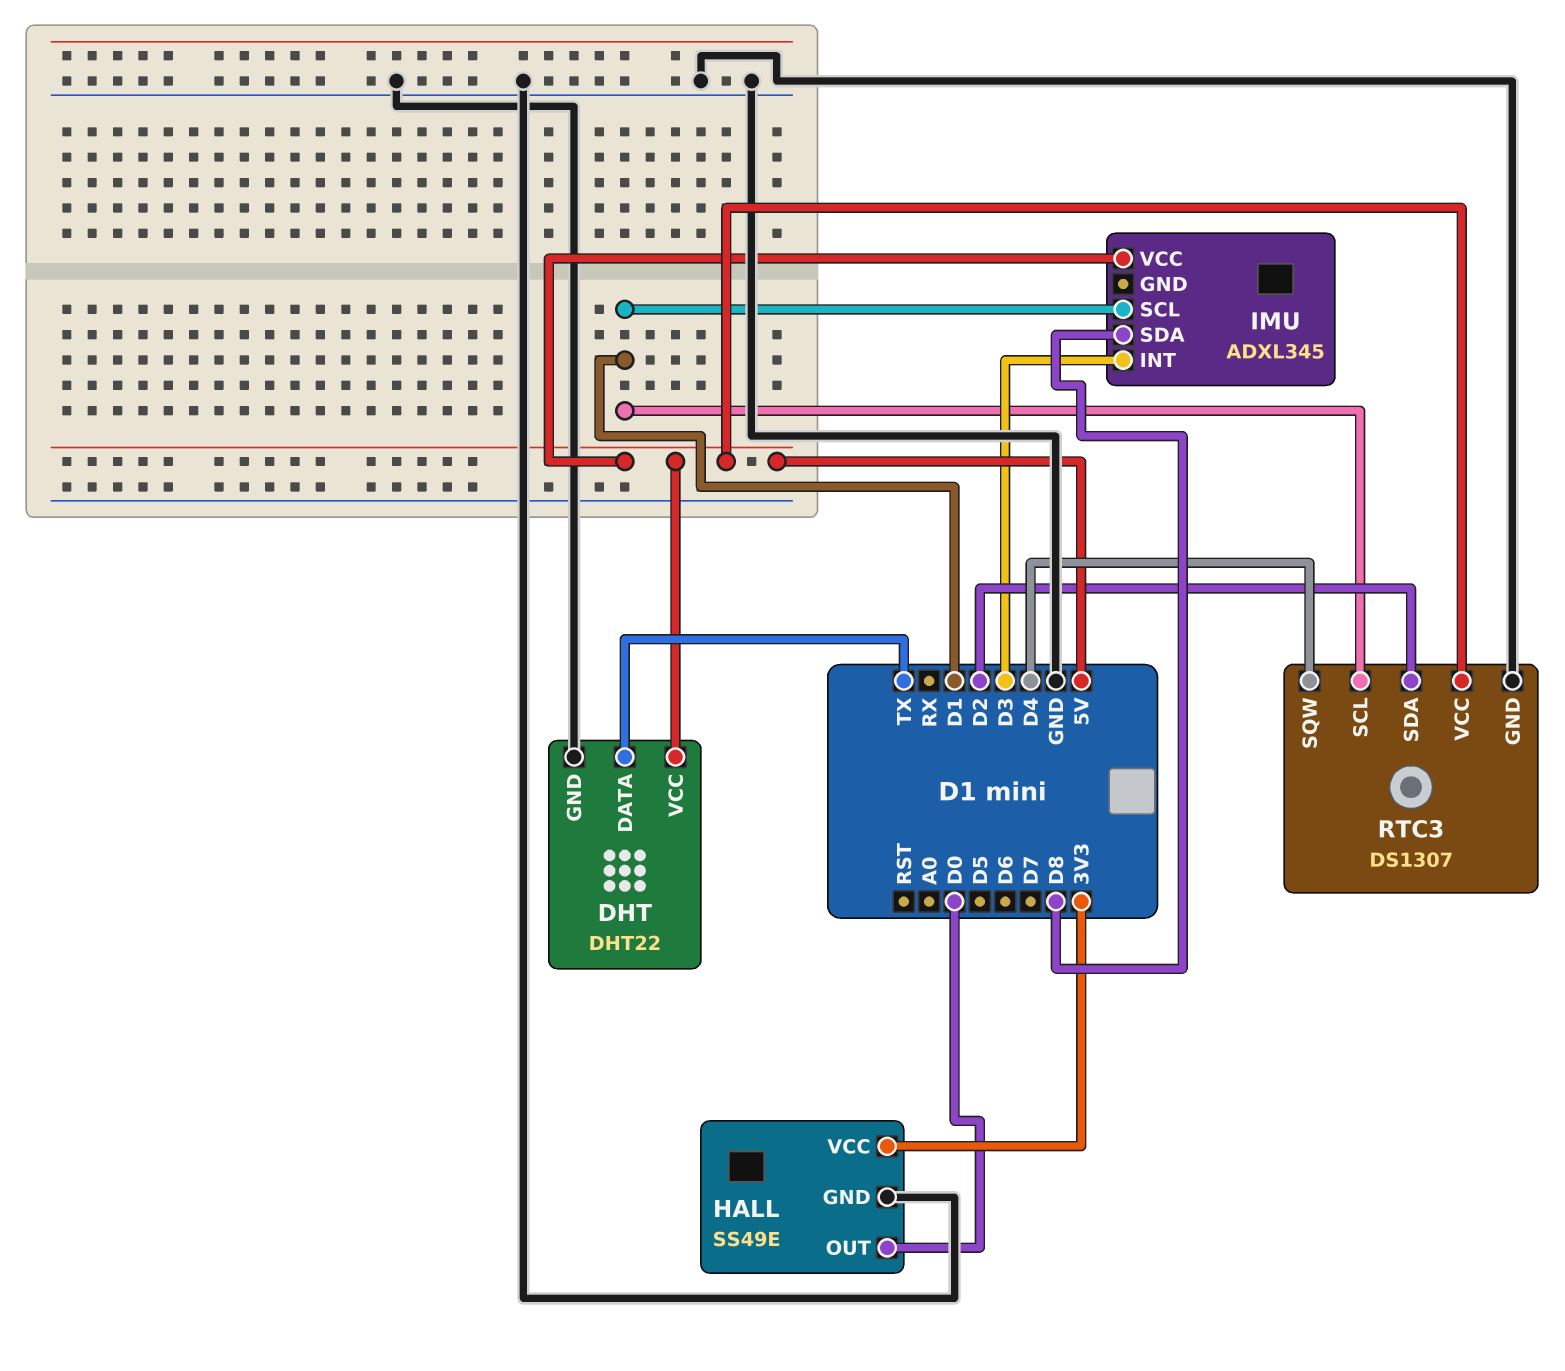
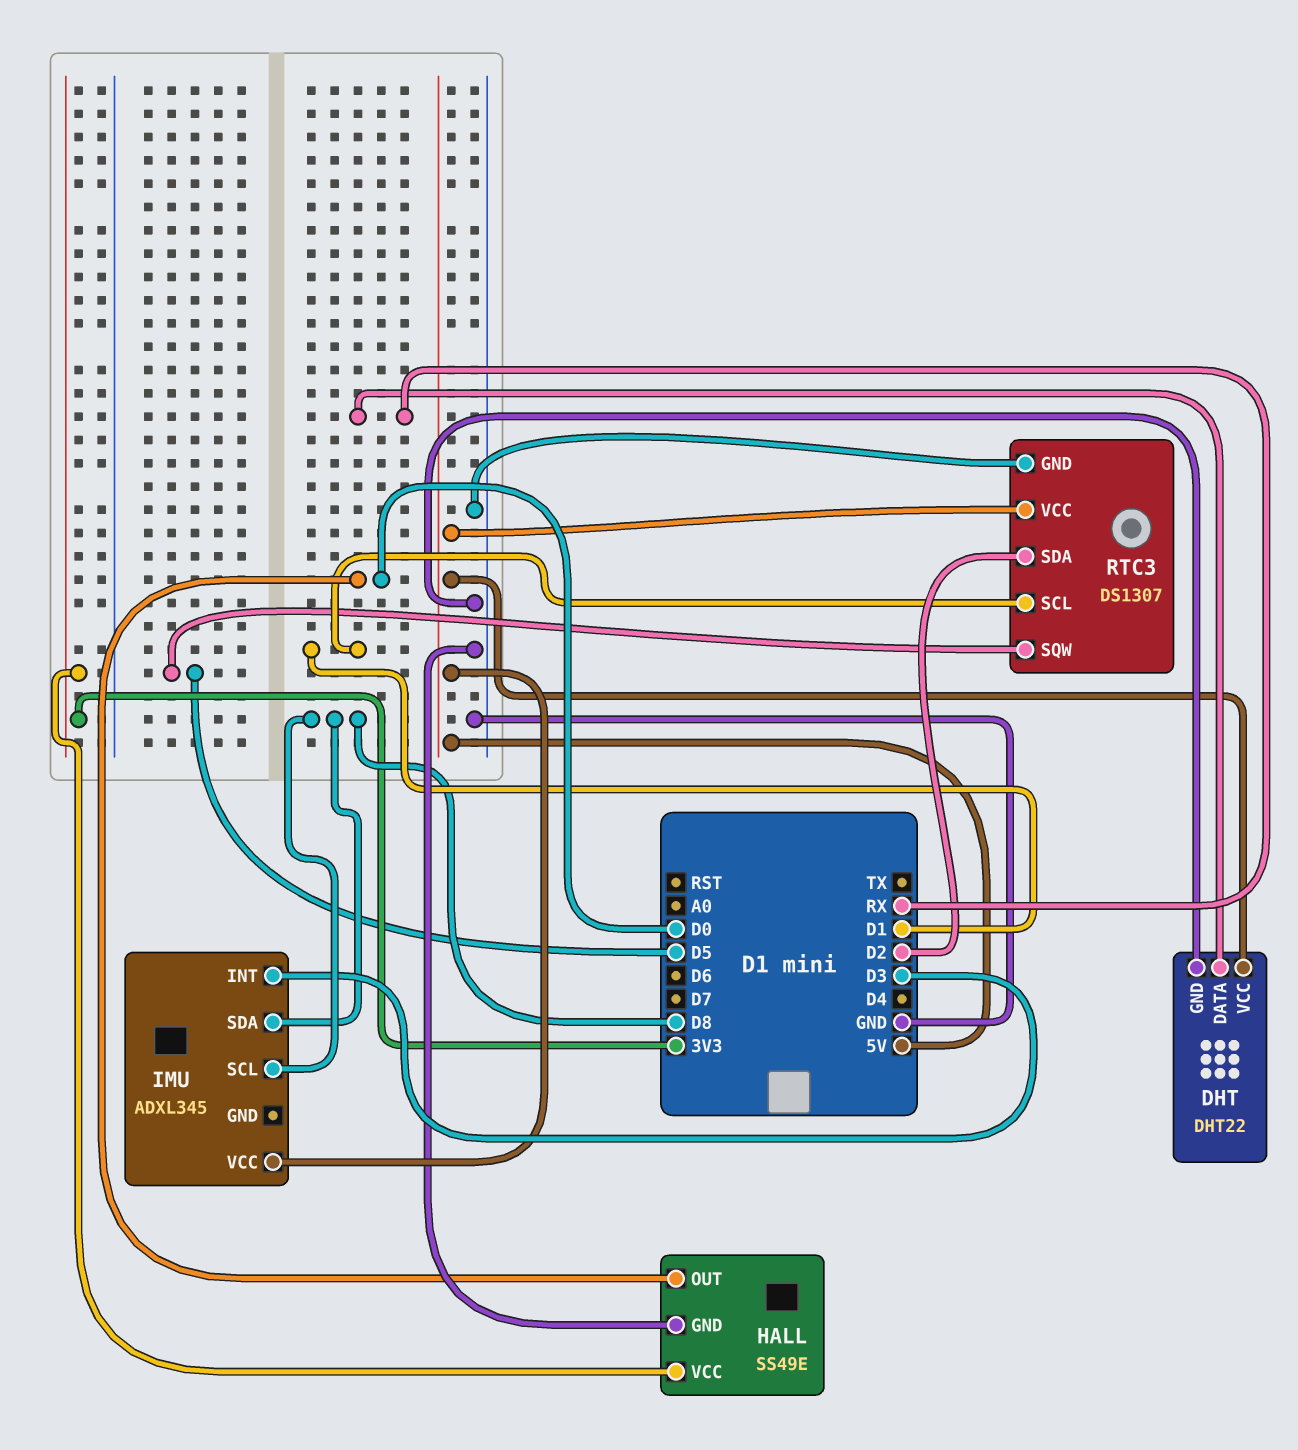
DHT pin DATA: TX -> RX
IMU pin SCL: D1 -> D8
RTC3 pin SQW: D4 -> D5

